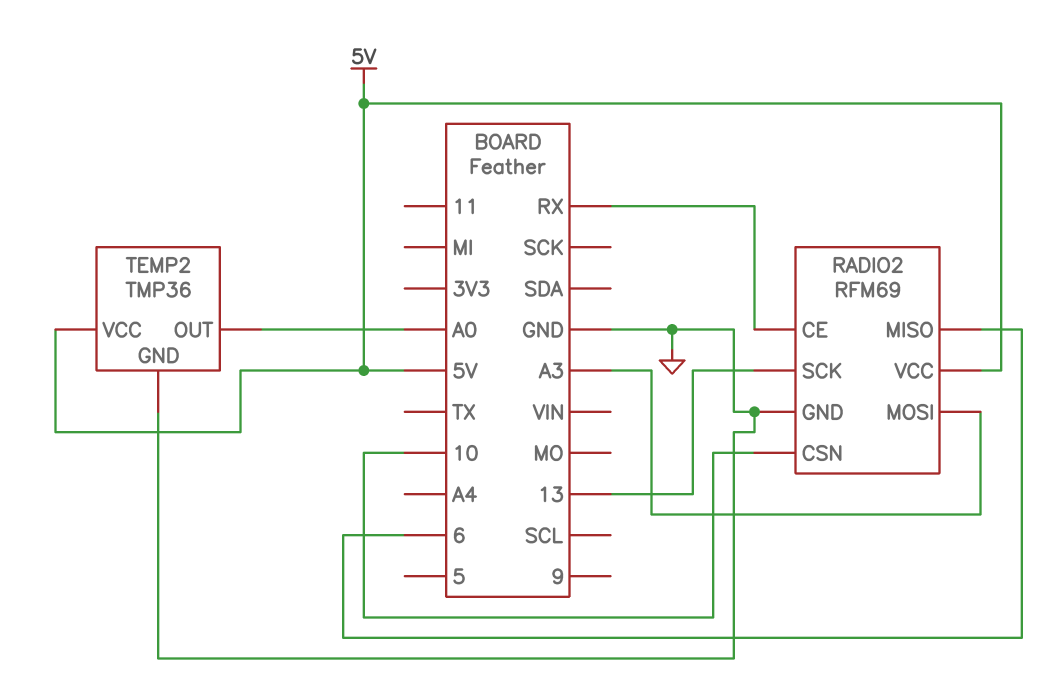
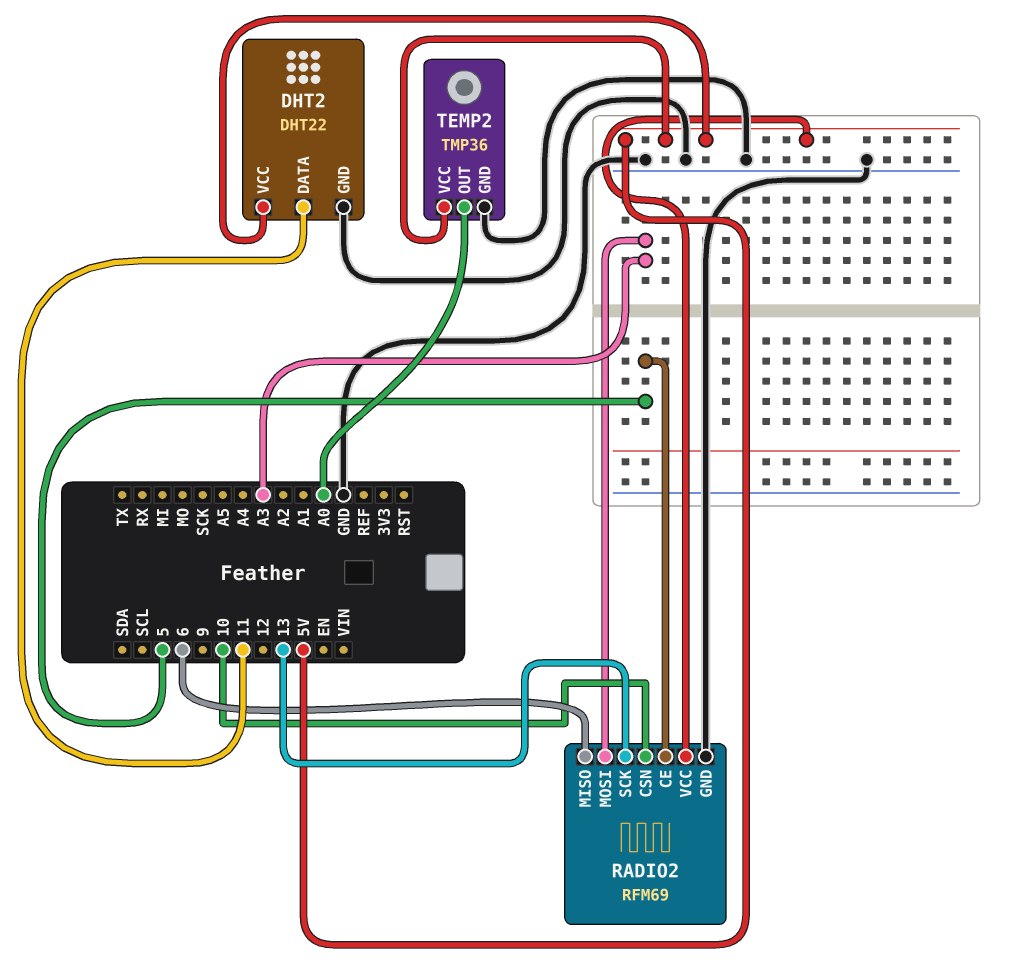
DHT2: none -> DHT22
DHT2 pin DATA: none -> 11
DHT2 pin GND: none -> GND
DHT2 pin VCC: none -> 5V
RADIO2 pin CE: RX -> 5

